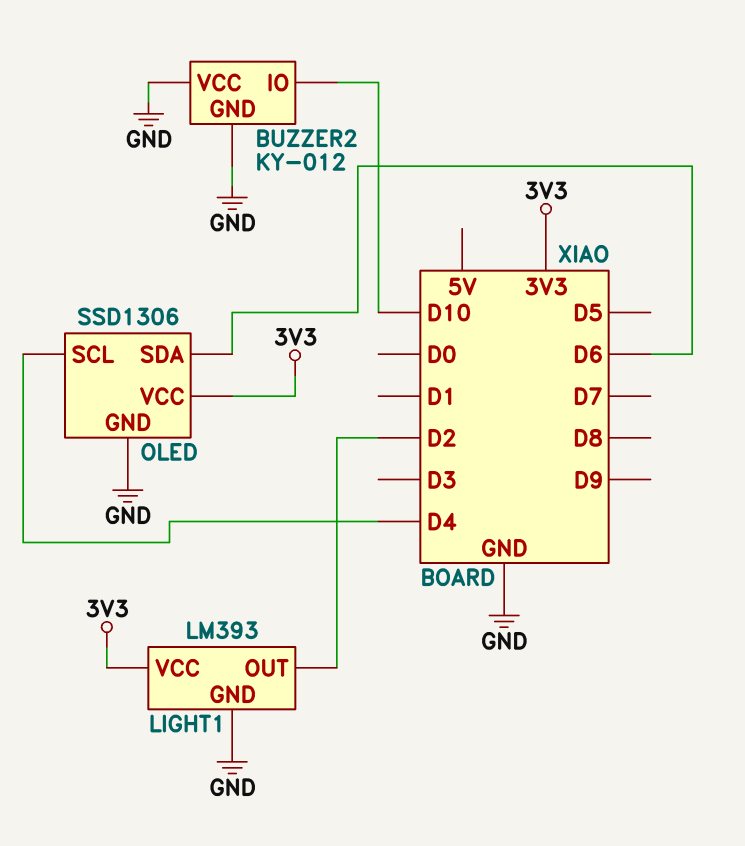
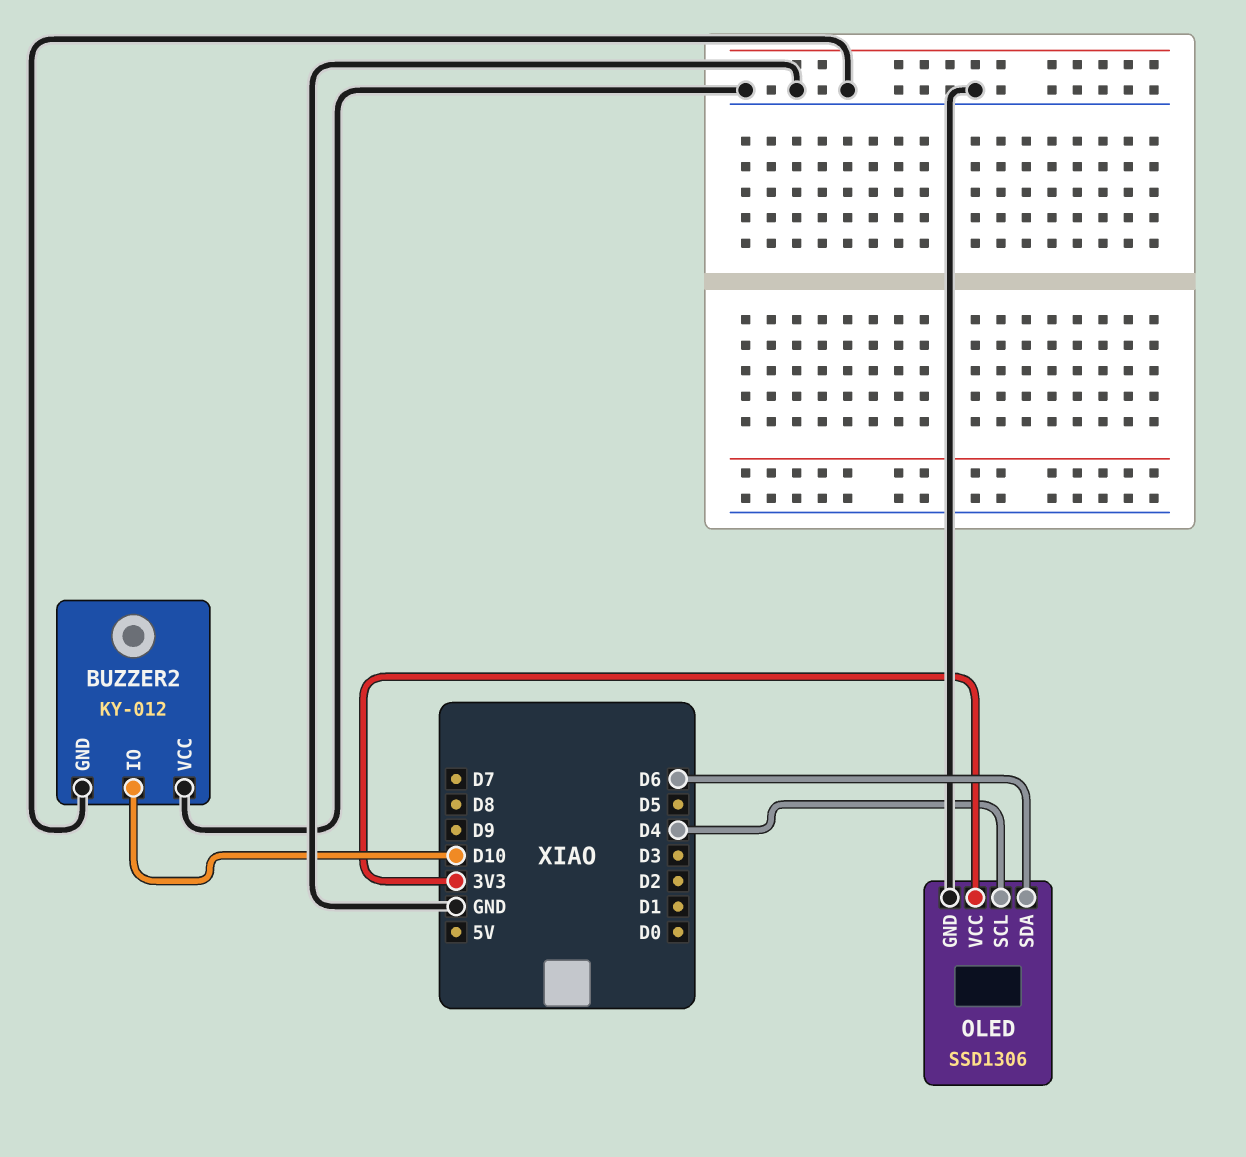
LIGHT1: LM393 -> none
LIGHT1 pin GND: GND -> none
LIGHT1 pin OUT: D2 -> none
LIGHT1 pin VCC: 3V3 -> none

